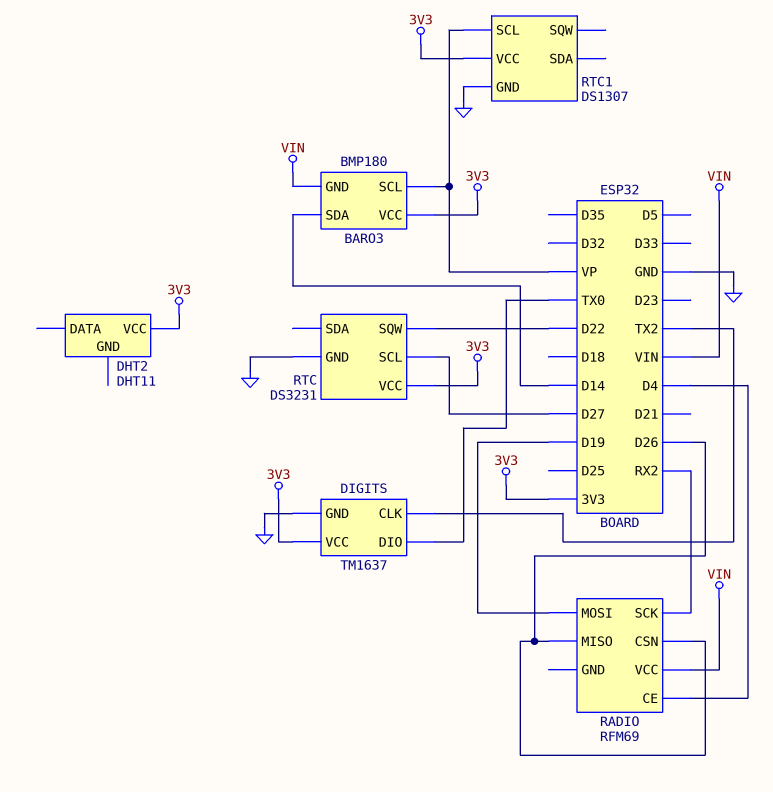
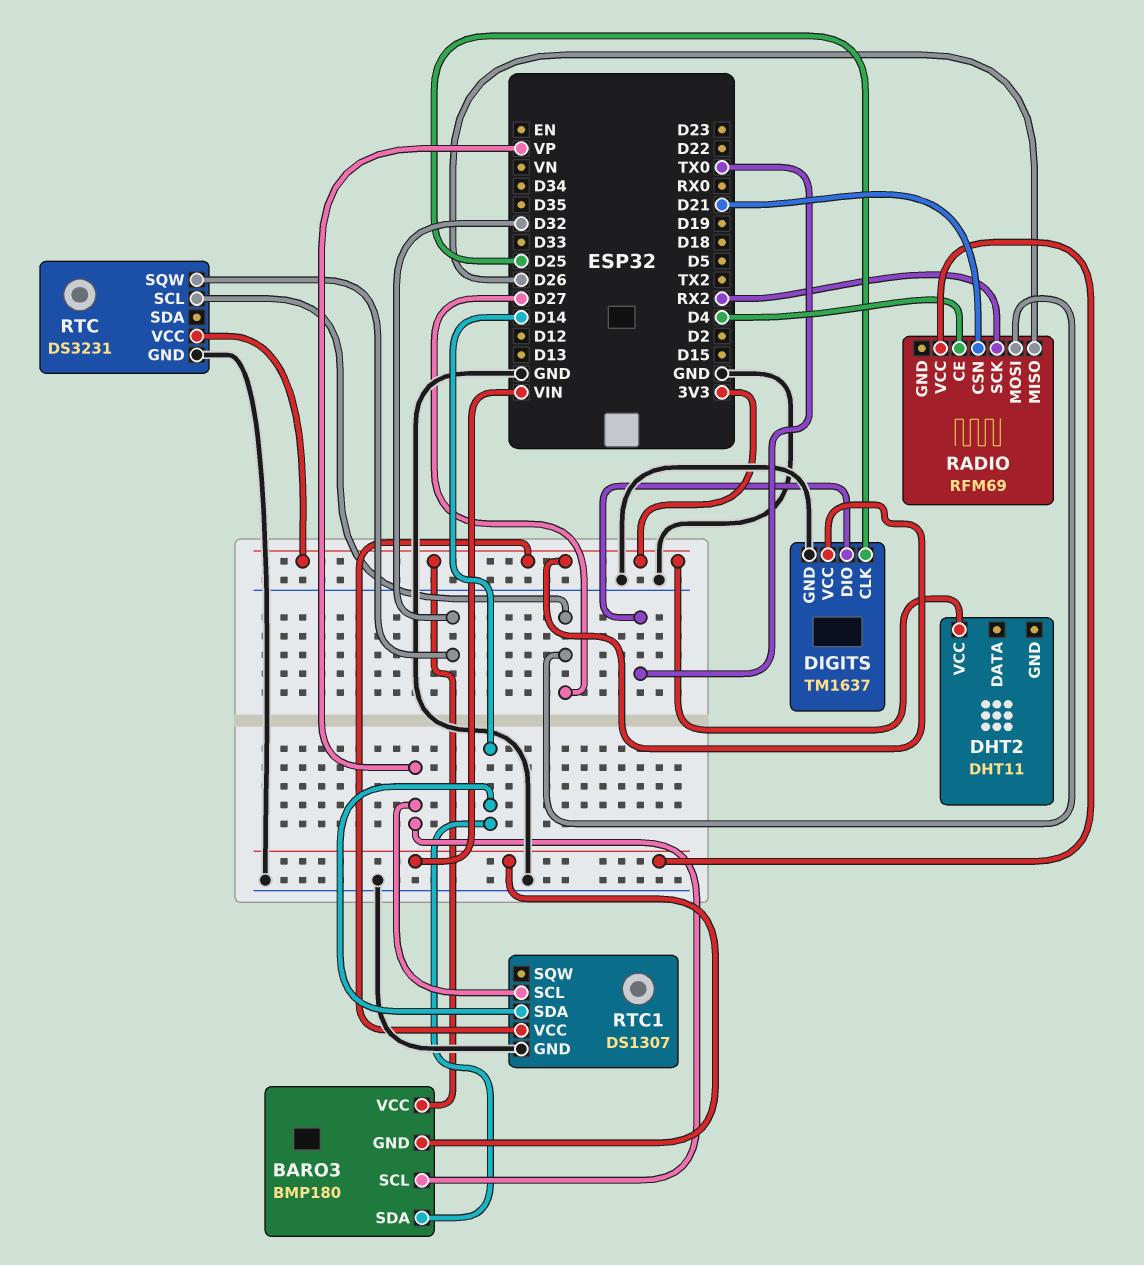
DIGITS pin CLK: TX2 -> D25
RADIO pin CSN: D26 -> D21
RADIO pin MOSI: D19 -> D27
RTC pin SQW: D22 -> D32
RTC1 pin SDA: none -> D14

